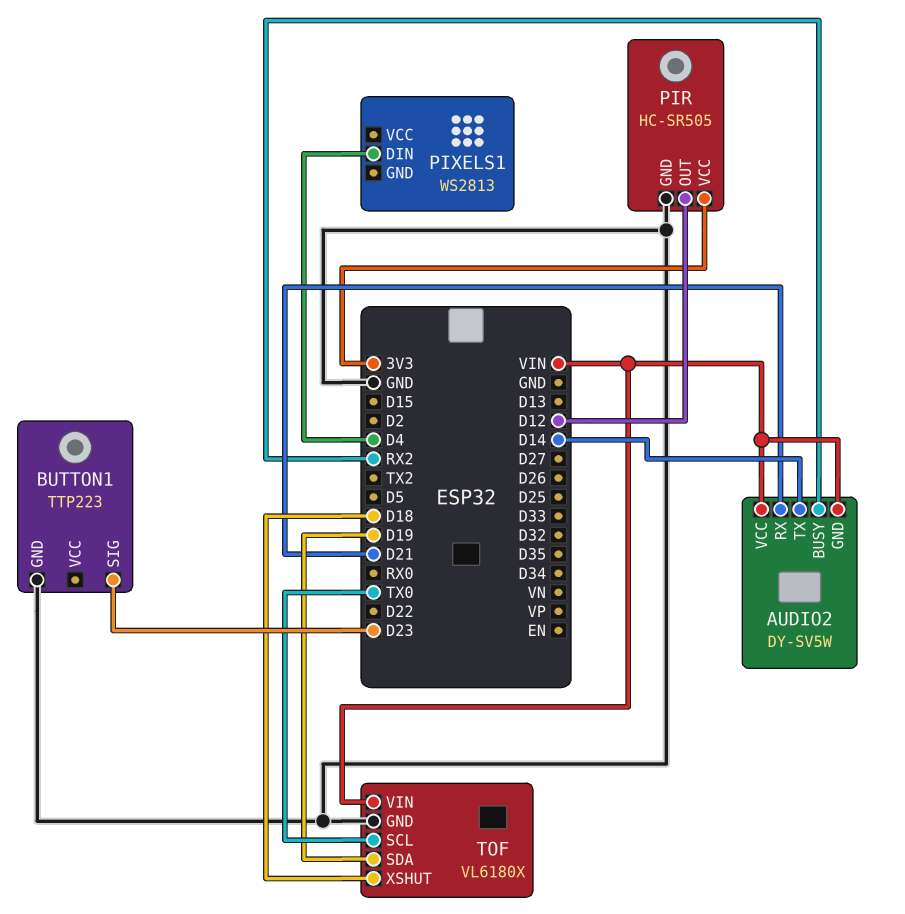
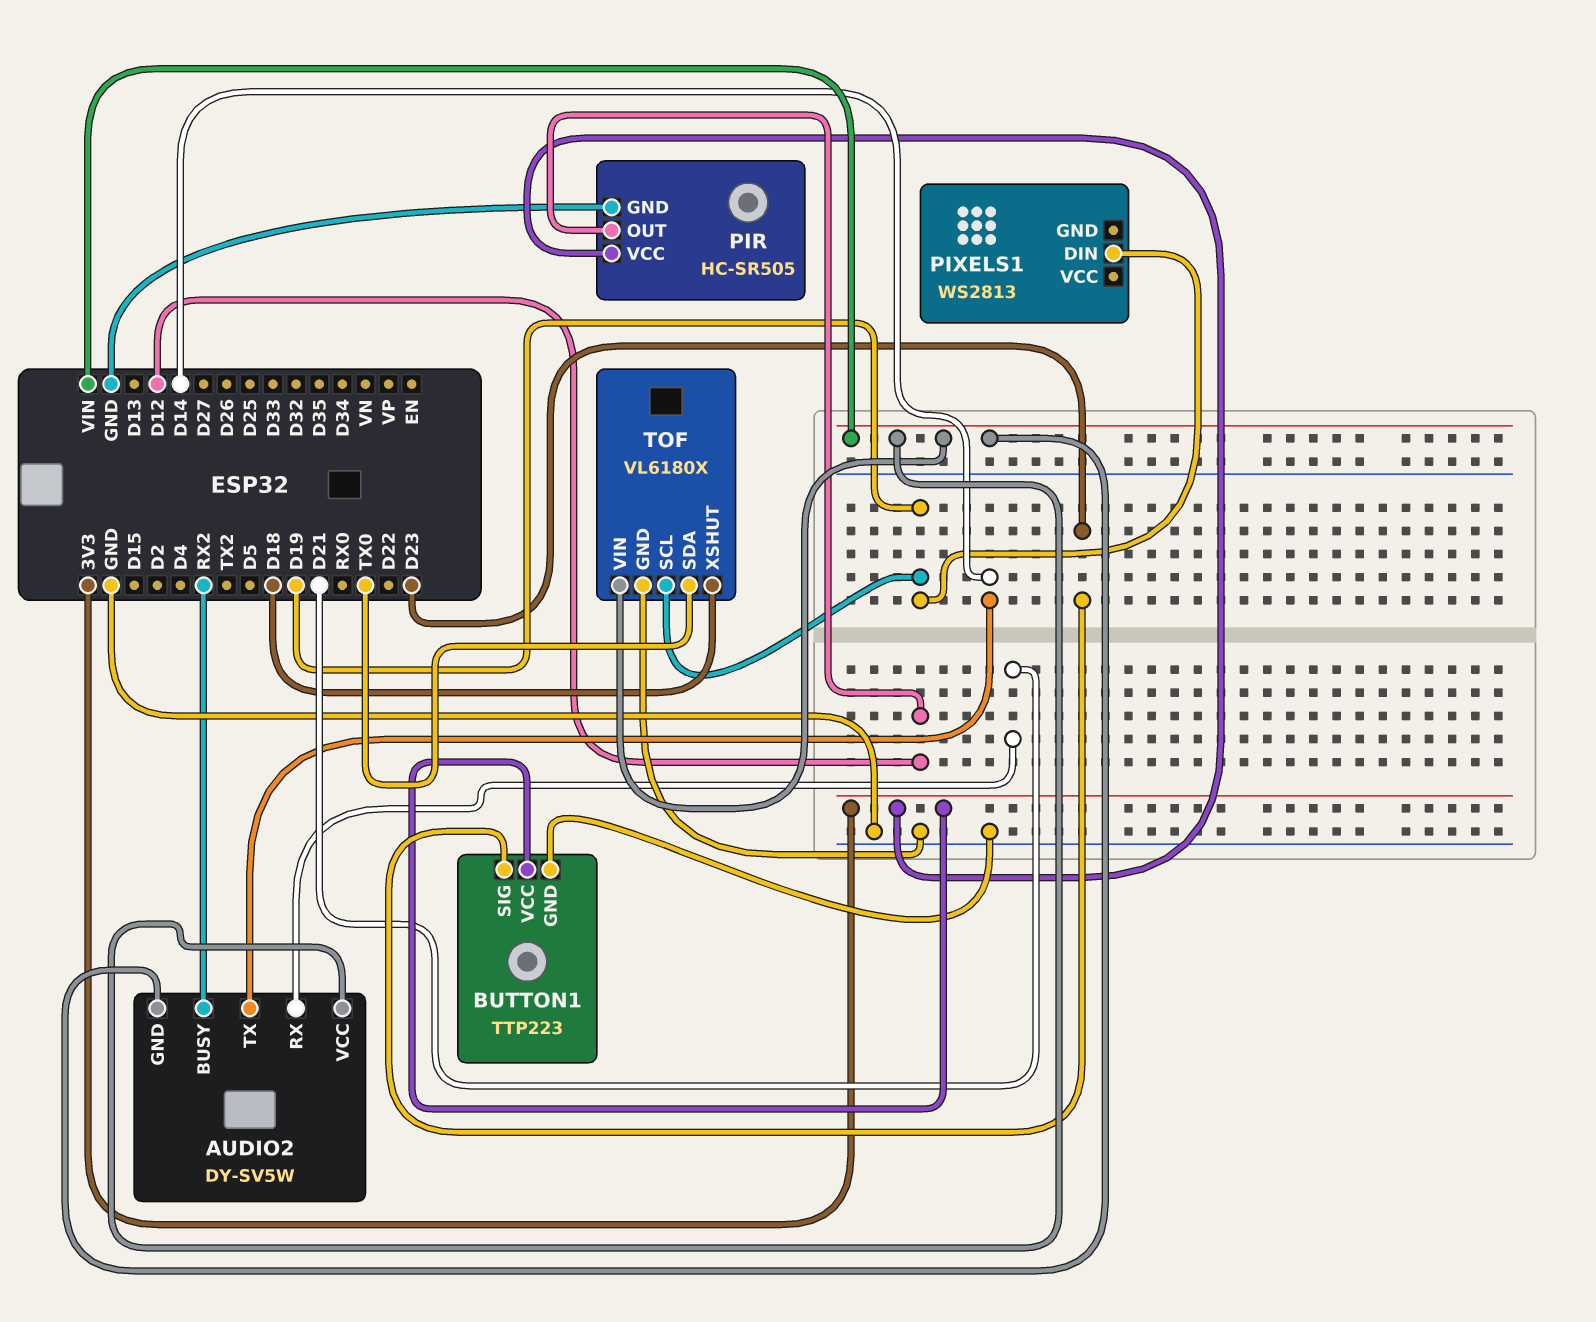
BUTTON1 pin VCC: none -> 3V3
PIXELS1 pin DIN: D4 -> D19
TOF pin SCL: TX0 -> D19
TOF pin SDA: D19 -> TX0

